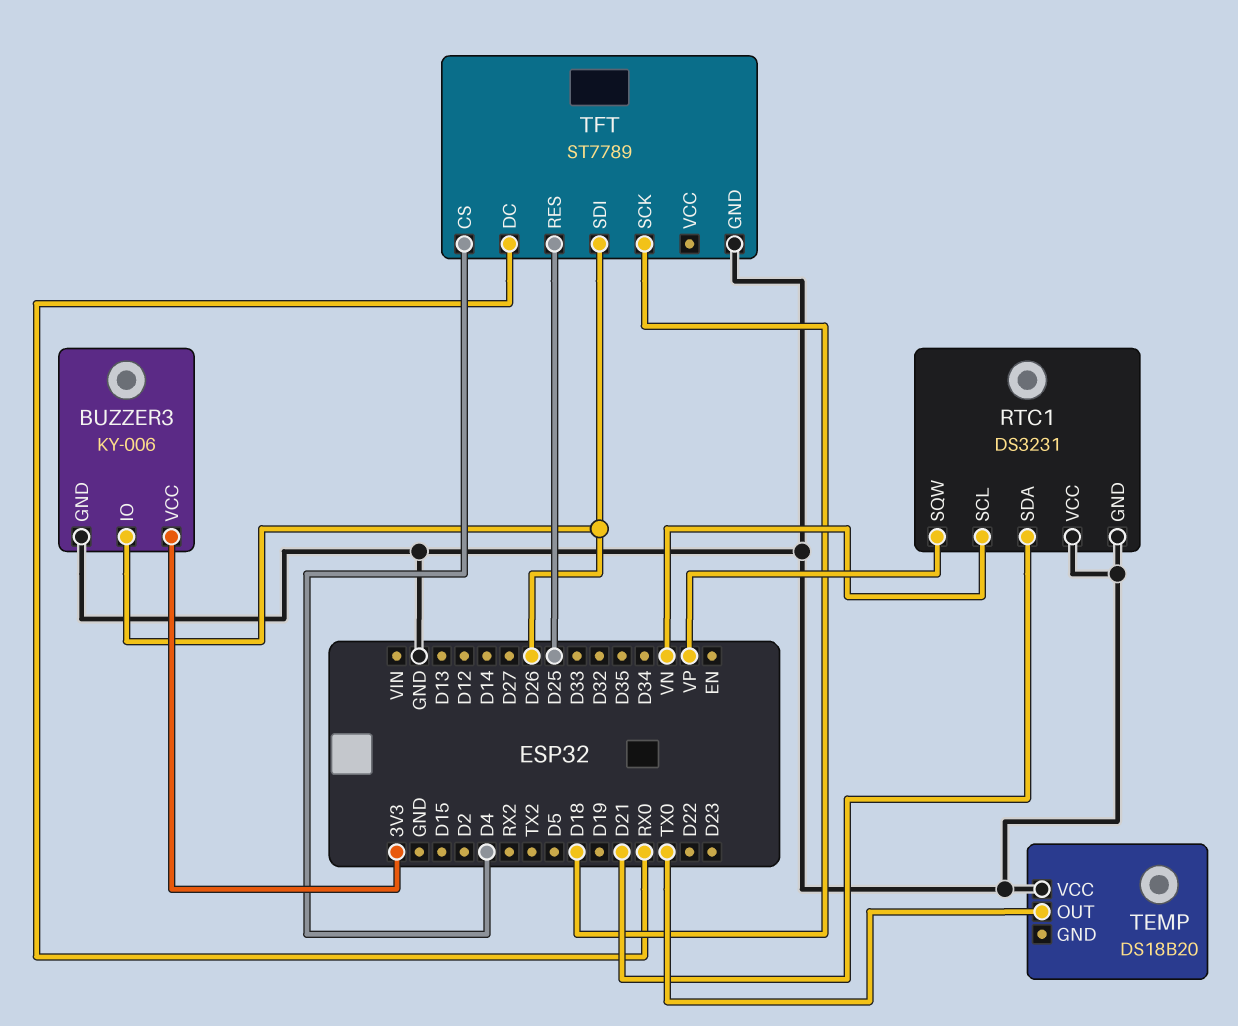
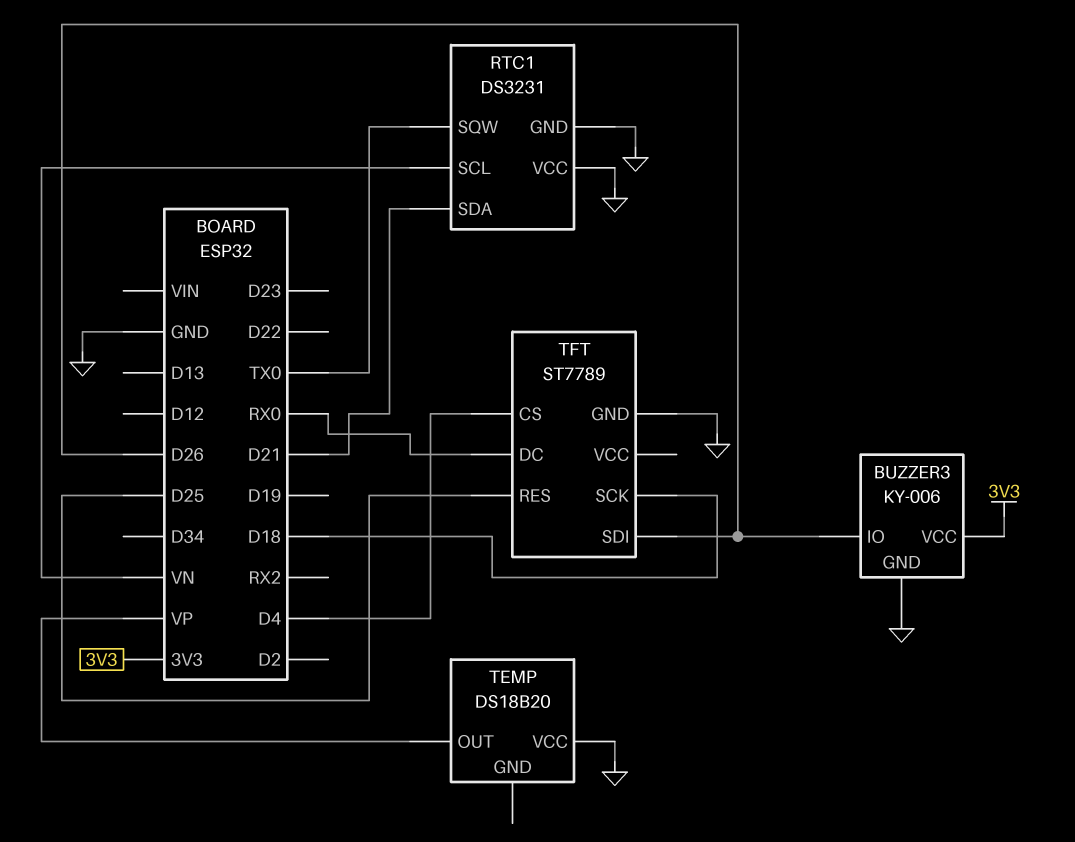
RTC1 pin SQW: VP -> TX0
TEMP pin OUT: TX0 -> VP

